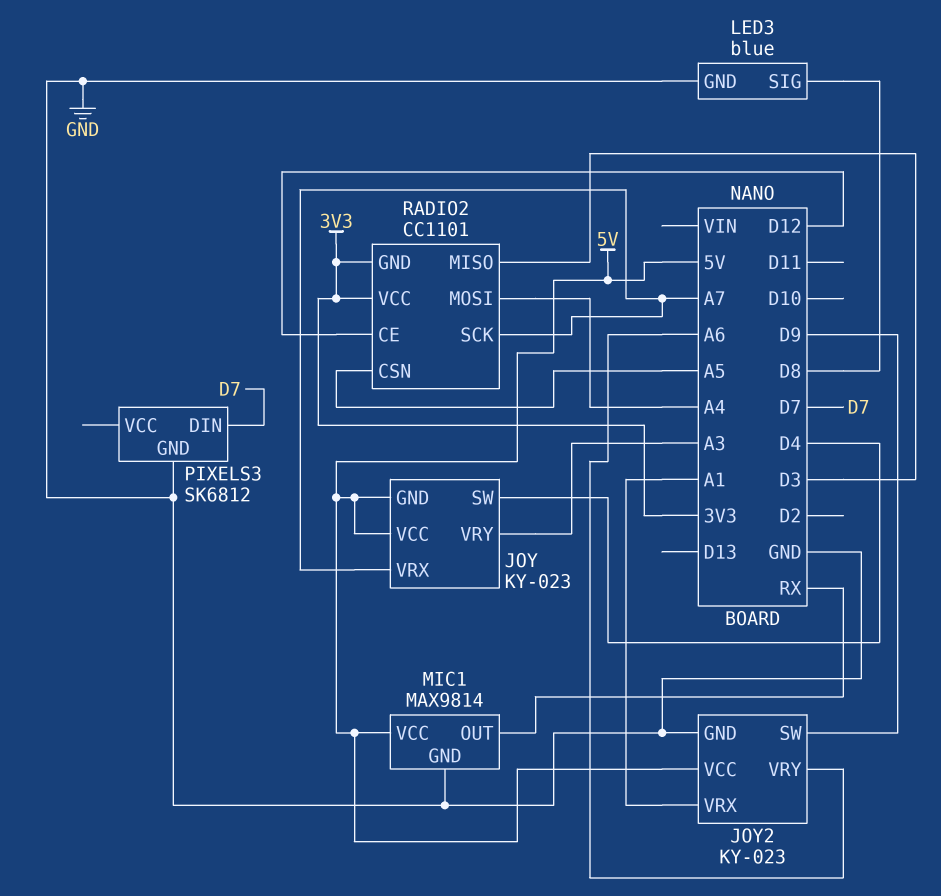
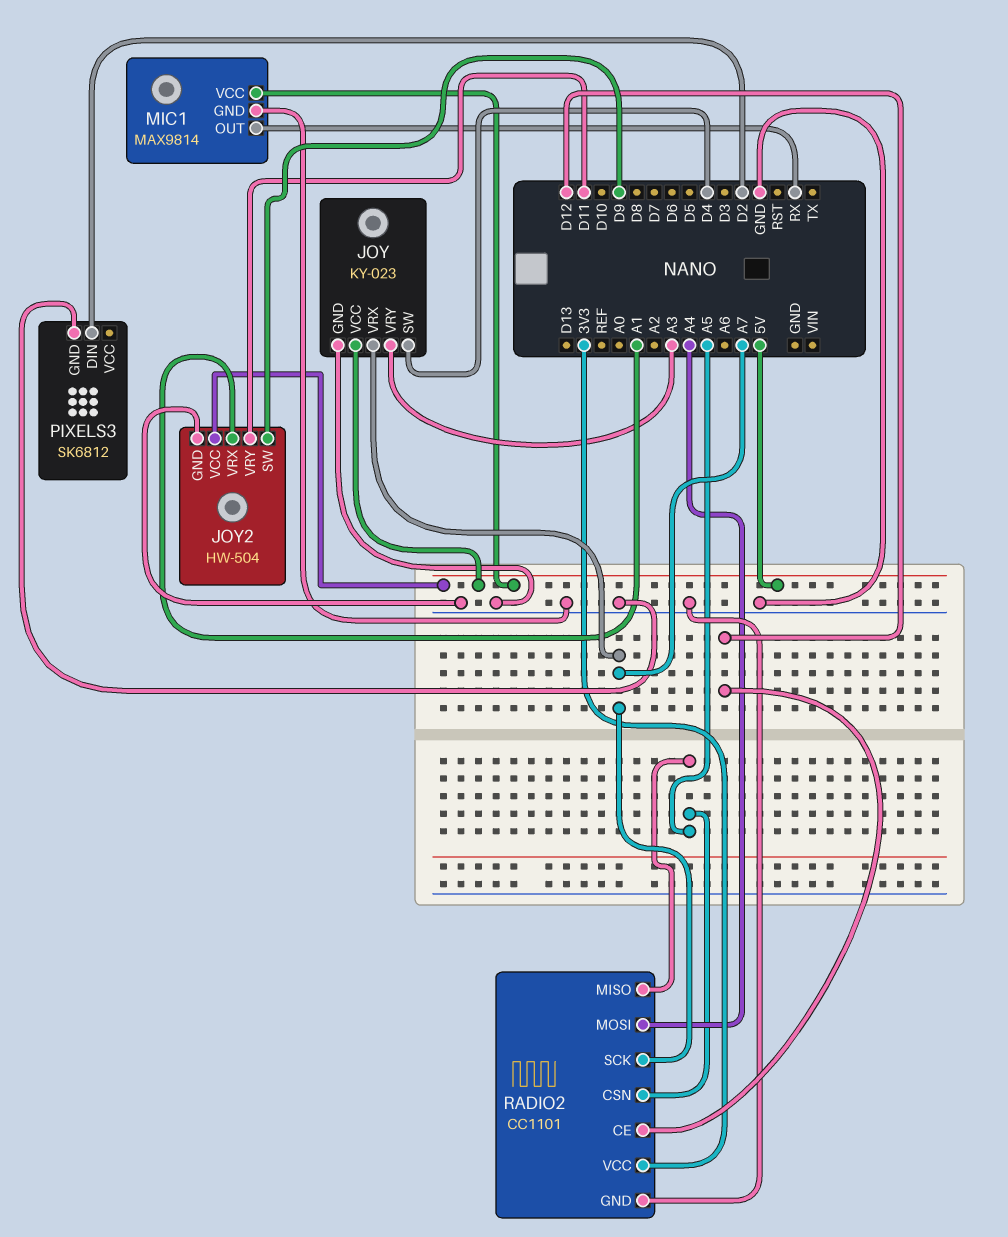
JOY pin GND: 5V -> GND
JOY2: KY-023 -> HW-504
JOY2 pin VRY: A6 -> D11
LED3: blue -> none
LED3 pin GND: GND -> none
LED3 pin SIG: D8 -> none
PIXELS3 pin DIN: D7 -> D2
RADIO2 pin GND: 3V3 -> GND
RADIO2 pin MISO: D3 -> A5

